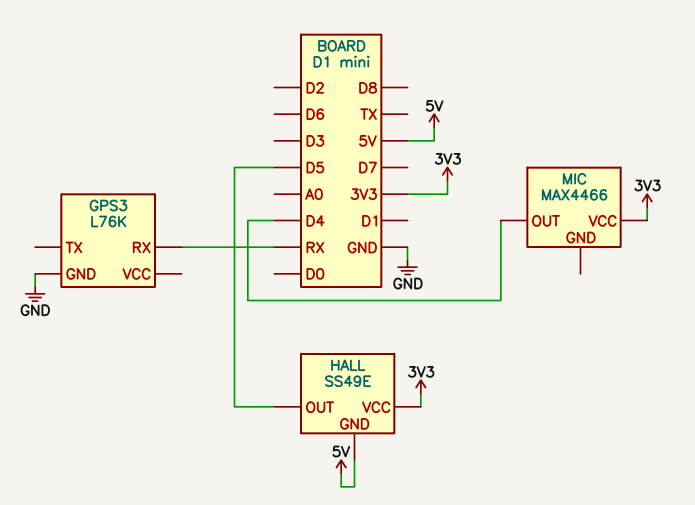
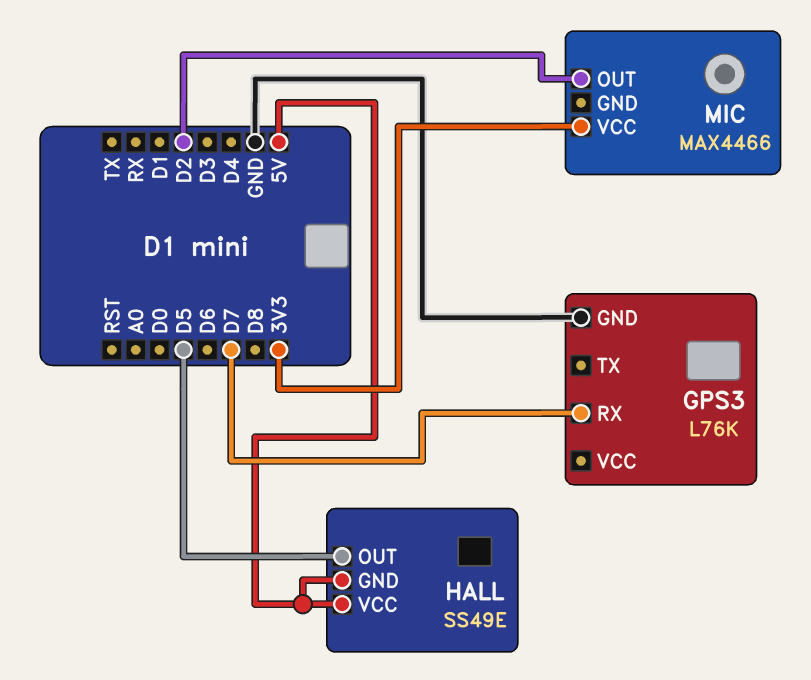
GPS3 pin RX: RX -> D7
HALL pin VCC: 3V3 -> 5V
MIC pin OUT: D4 -> D2

